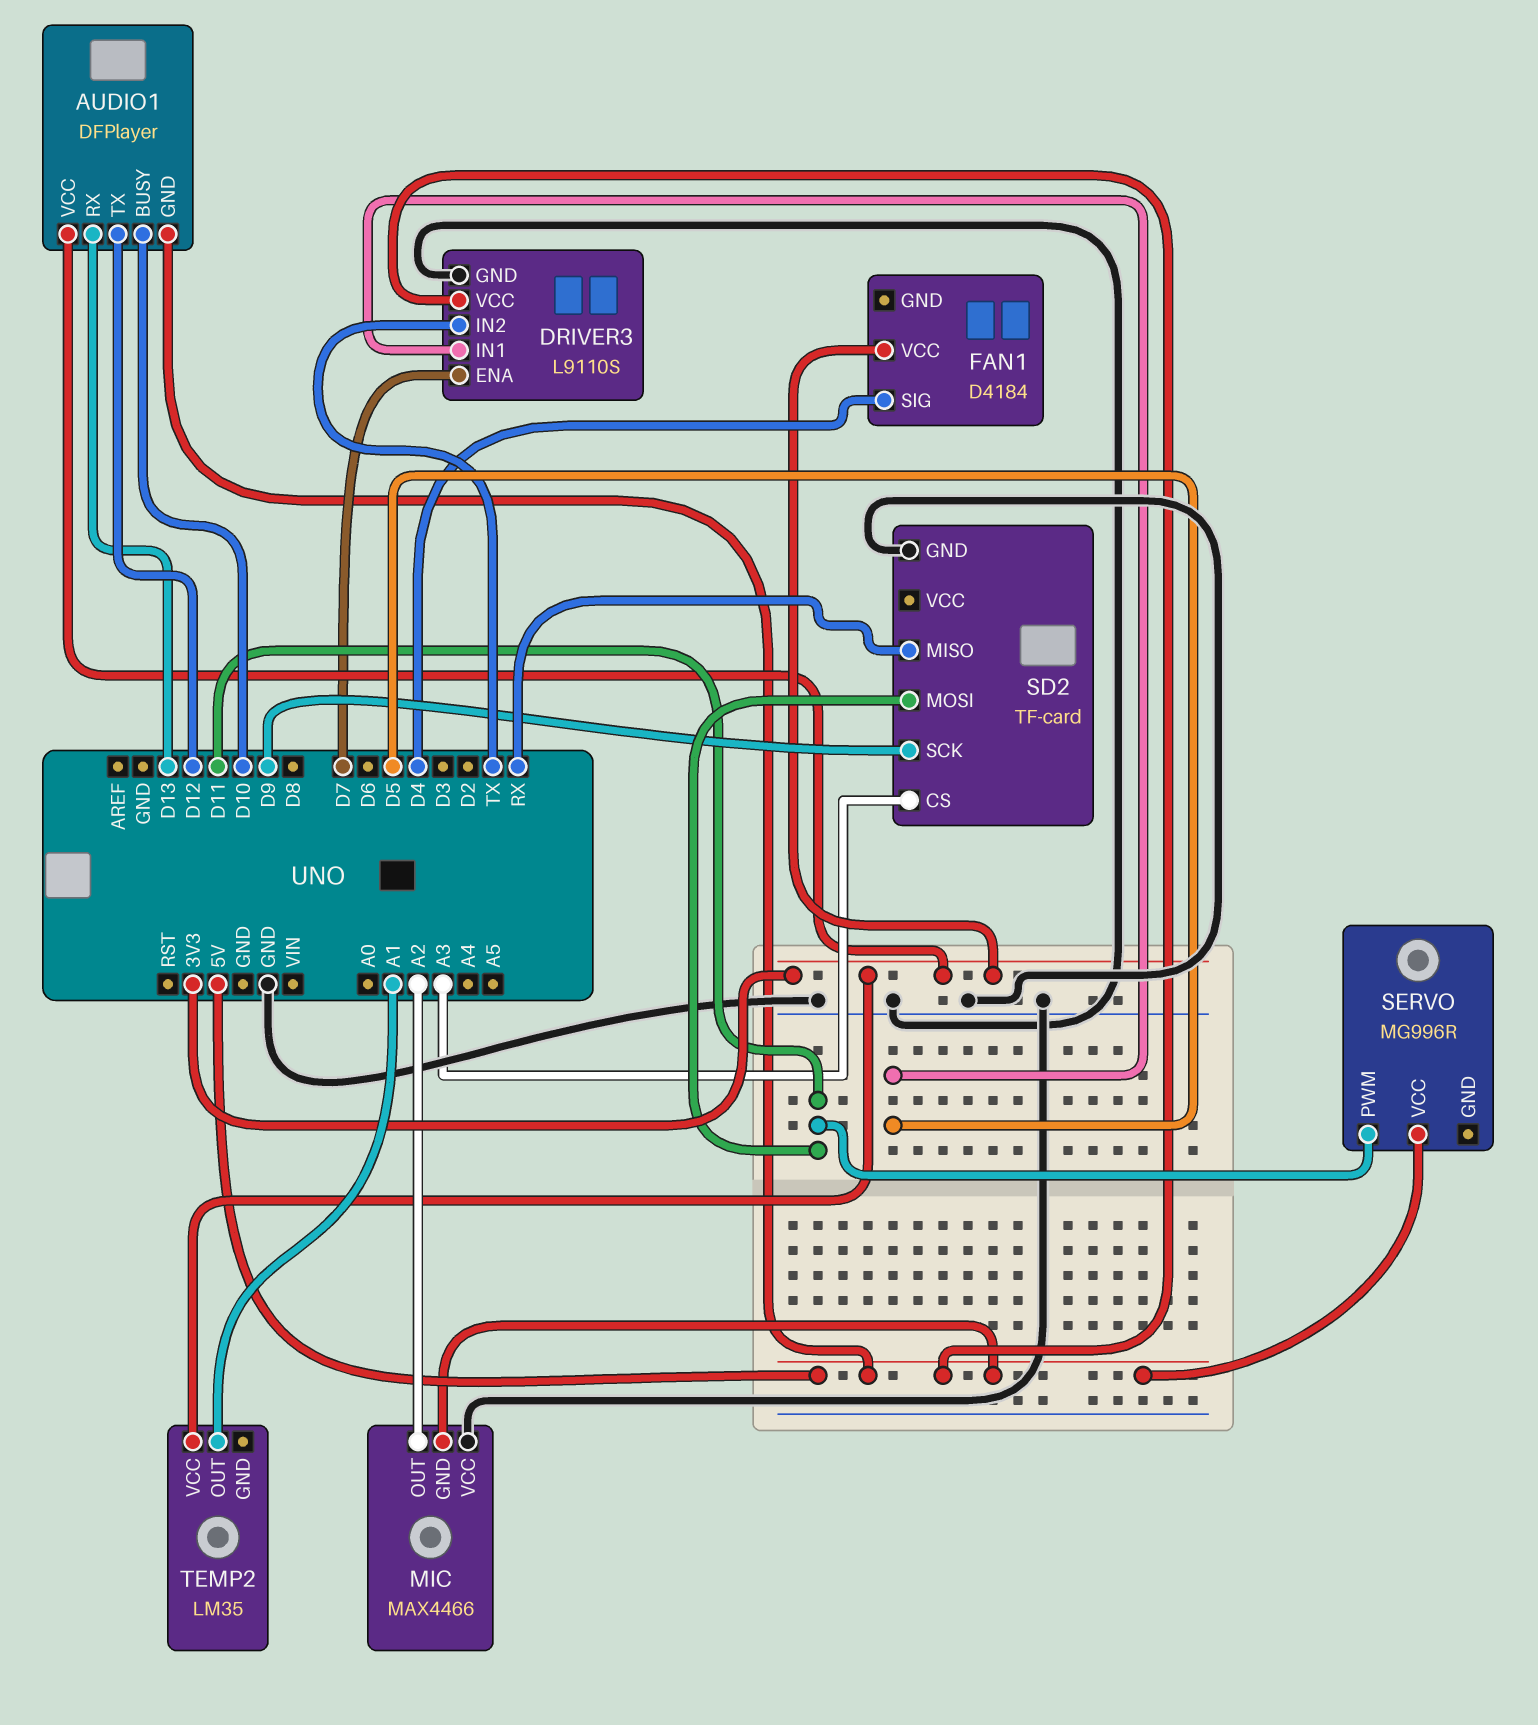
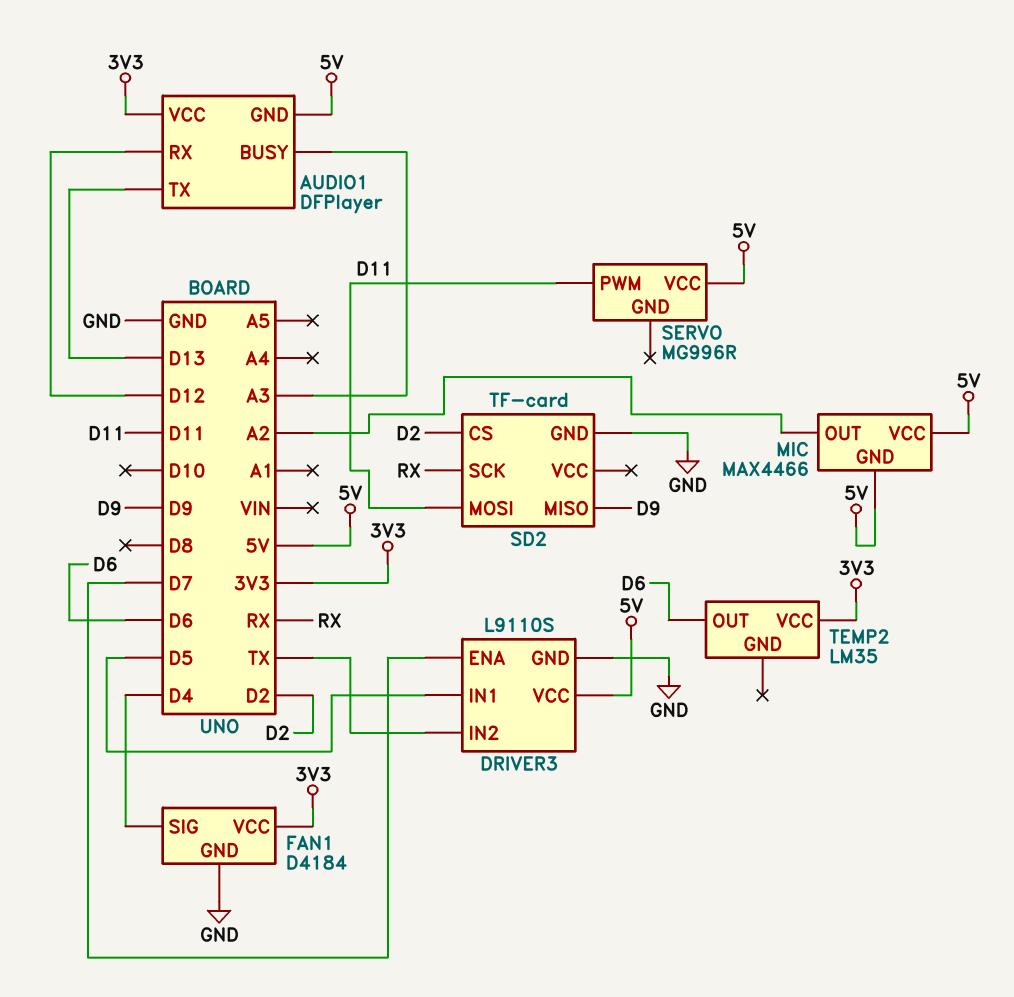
AUDIO1 pin BUSY: D10 -> A3
AUDIO1 pin RX: D13 -> D12
AUDIO1 pin TX: D12 -> D13
FAN1 pin GND: none -> GND
MIC pin VCC: GND -> 5V
SD2 pin CS: A3 -> D2
SD2 pin MISO: RX -> D9
SD2 pin SCK: D9 -> RX
TEMP2 pin OUT: A1 -> D6

